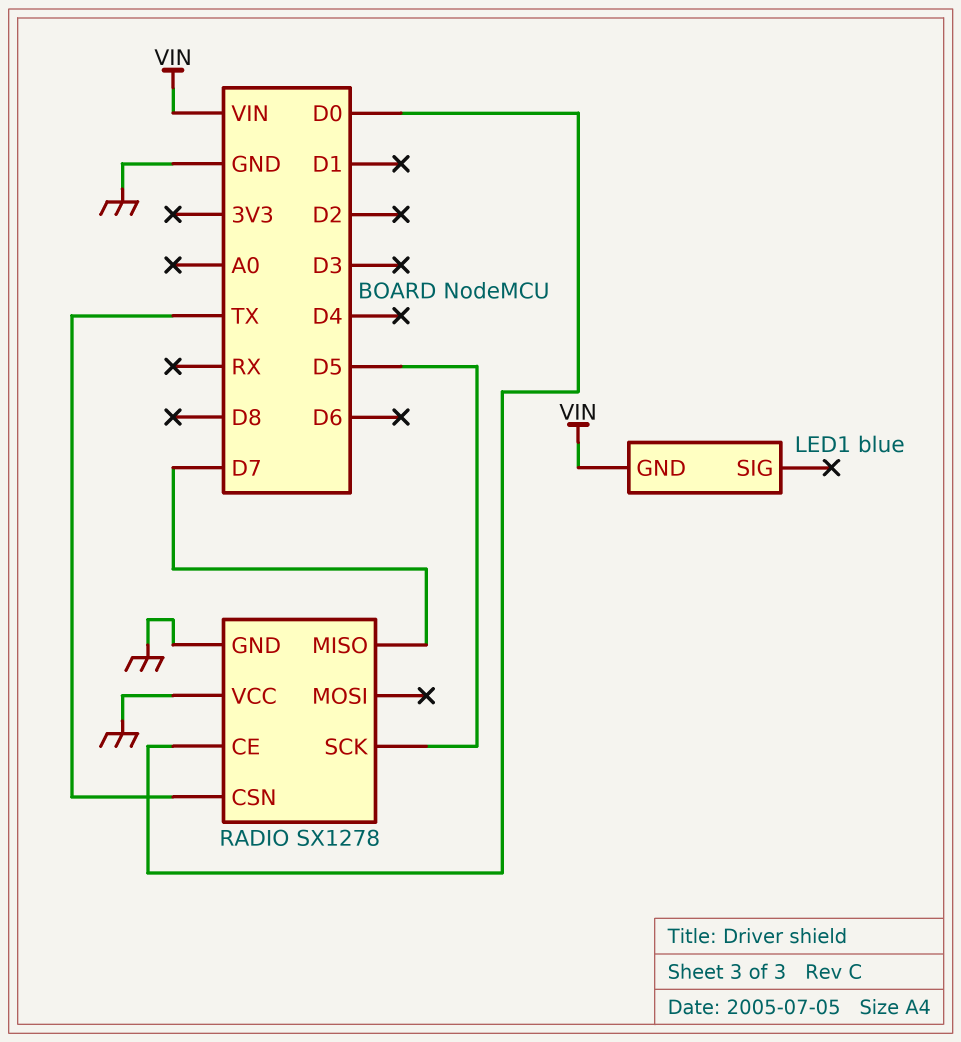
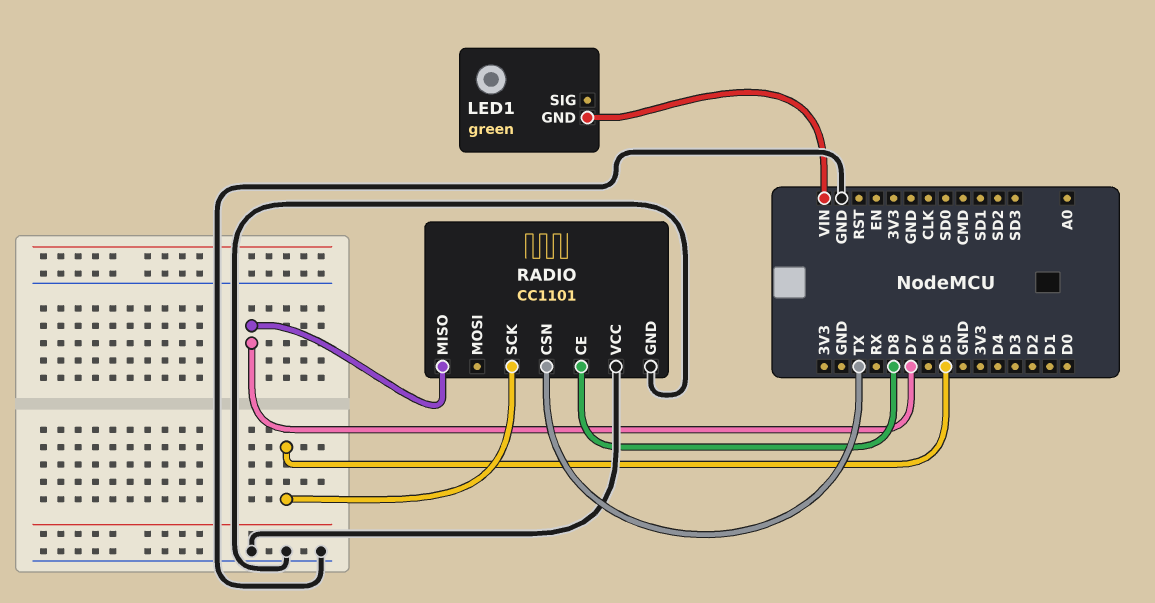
LED1: blue -> green
RADIO: SX1278 -> CC1101
RADIO pin CE: D0 -> D8

